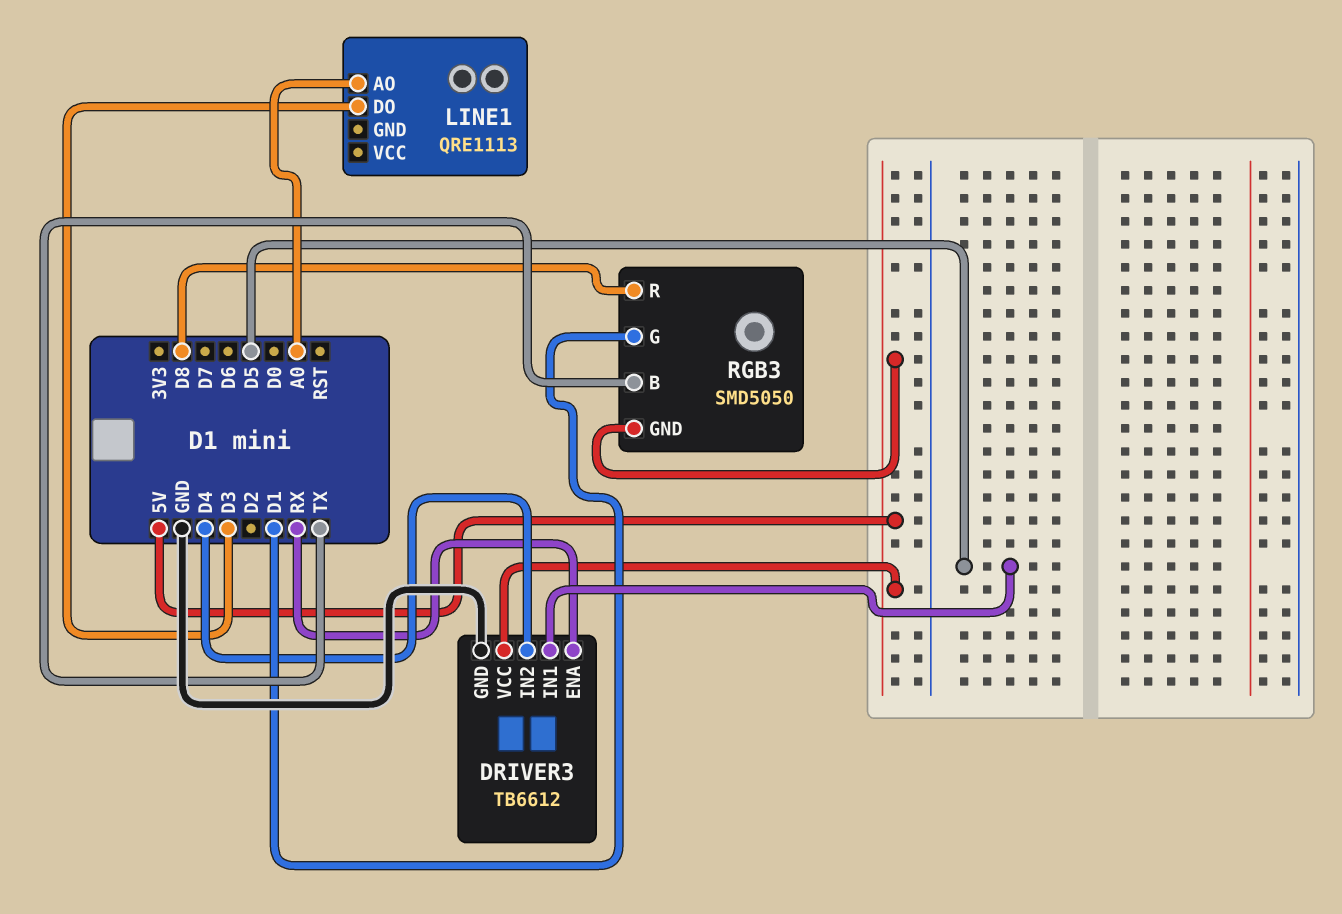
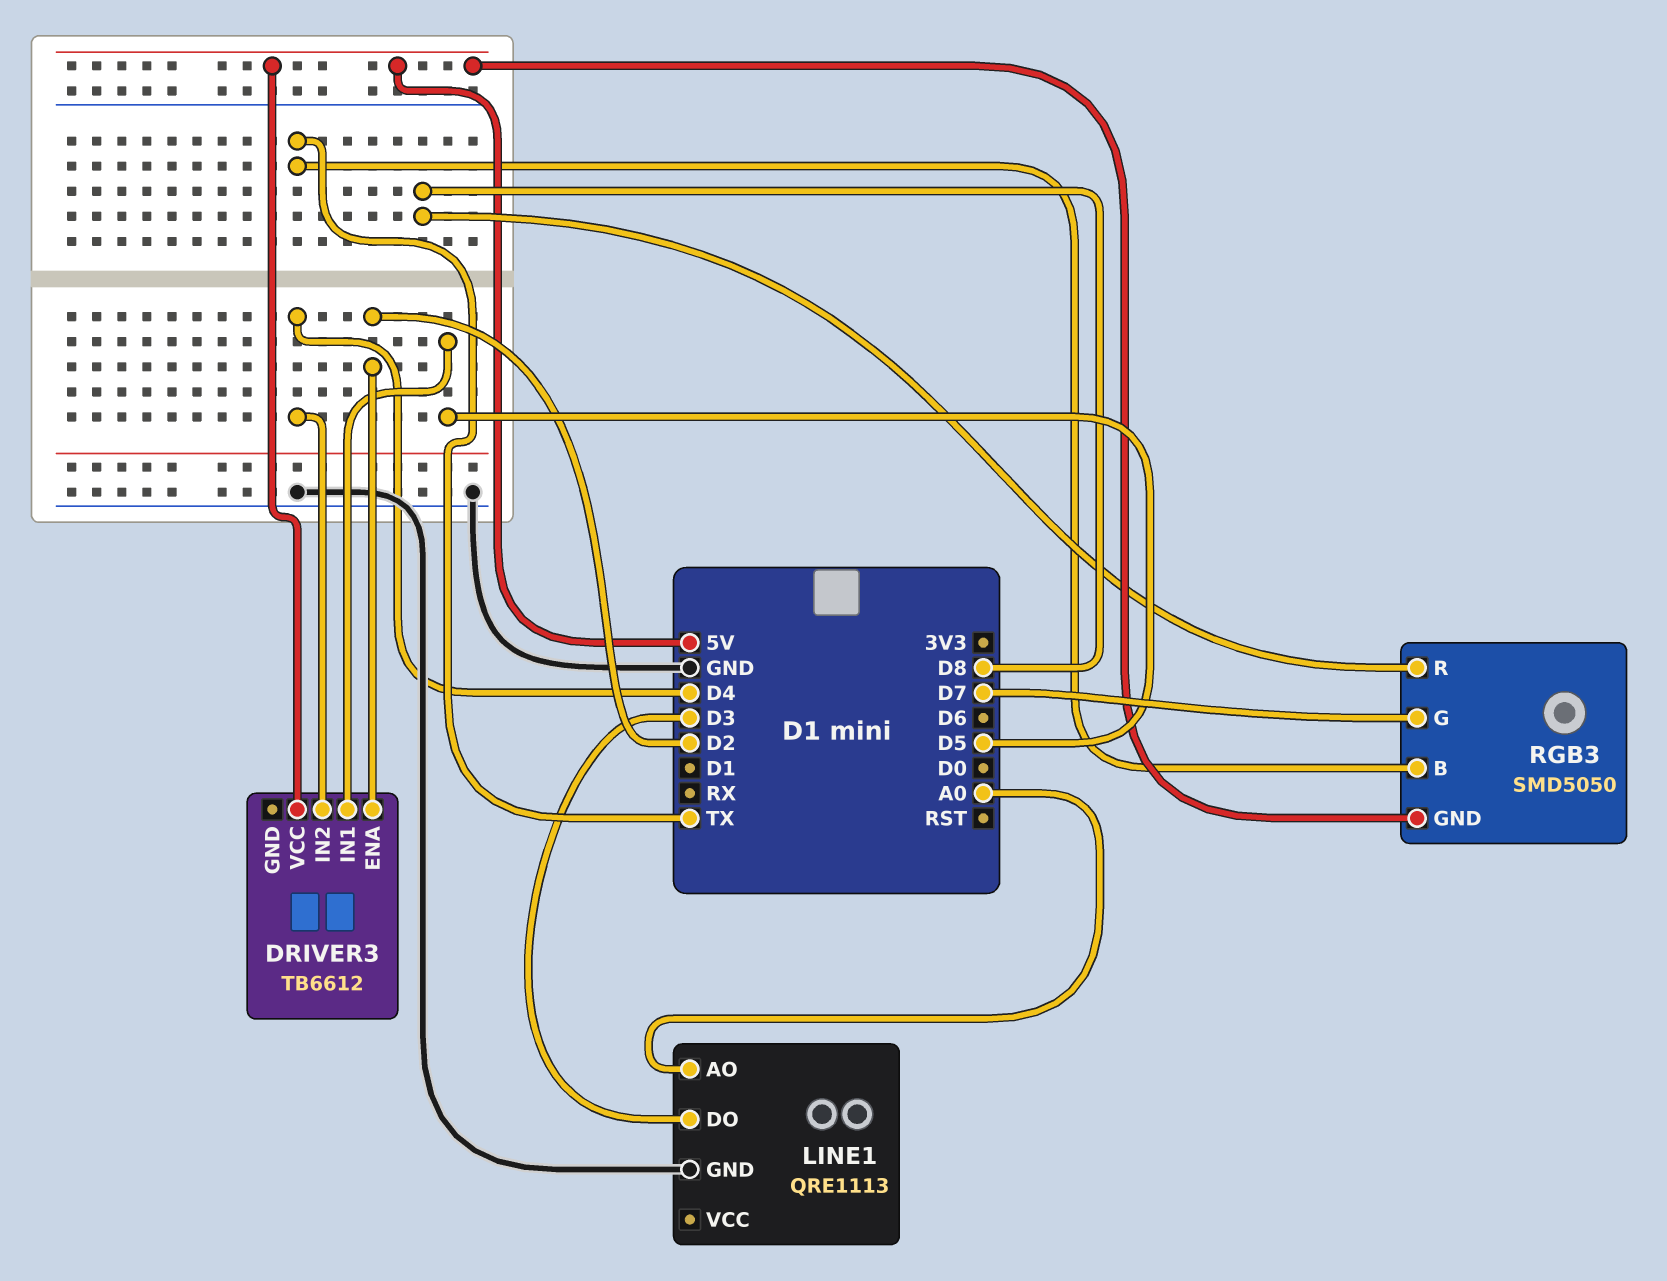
DRIVER3 pin ENA: RX -> D2
DRIVER3 pin GND: GND -> none
LINE1 pin GND: none -> GND
RGB3 pin G: D1 -> D7

